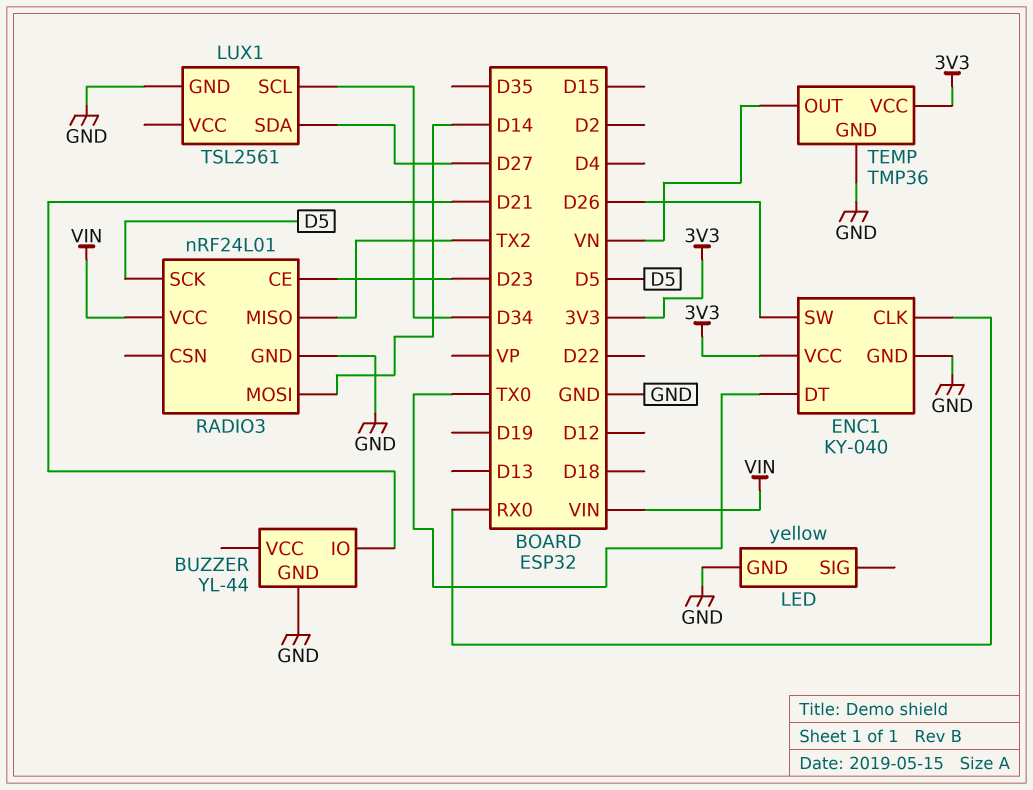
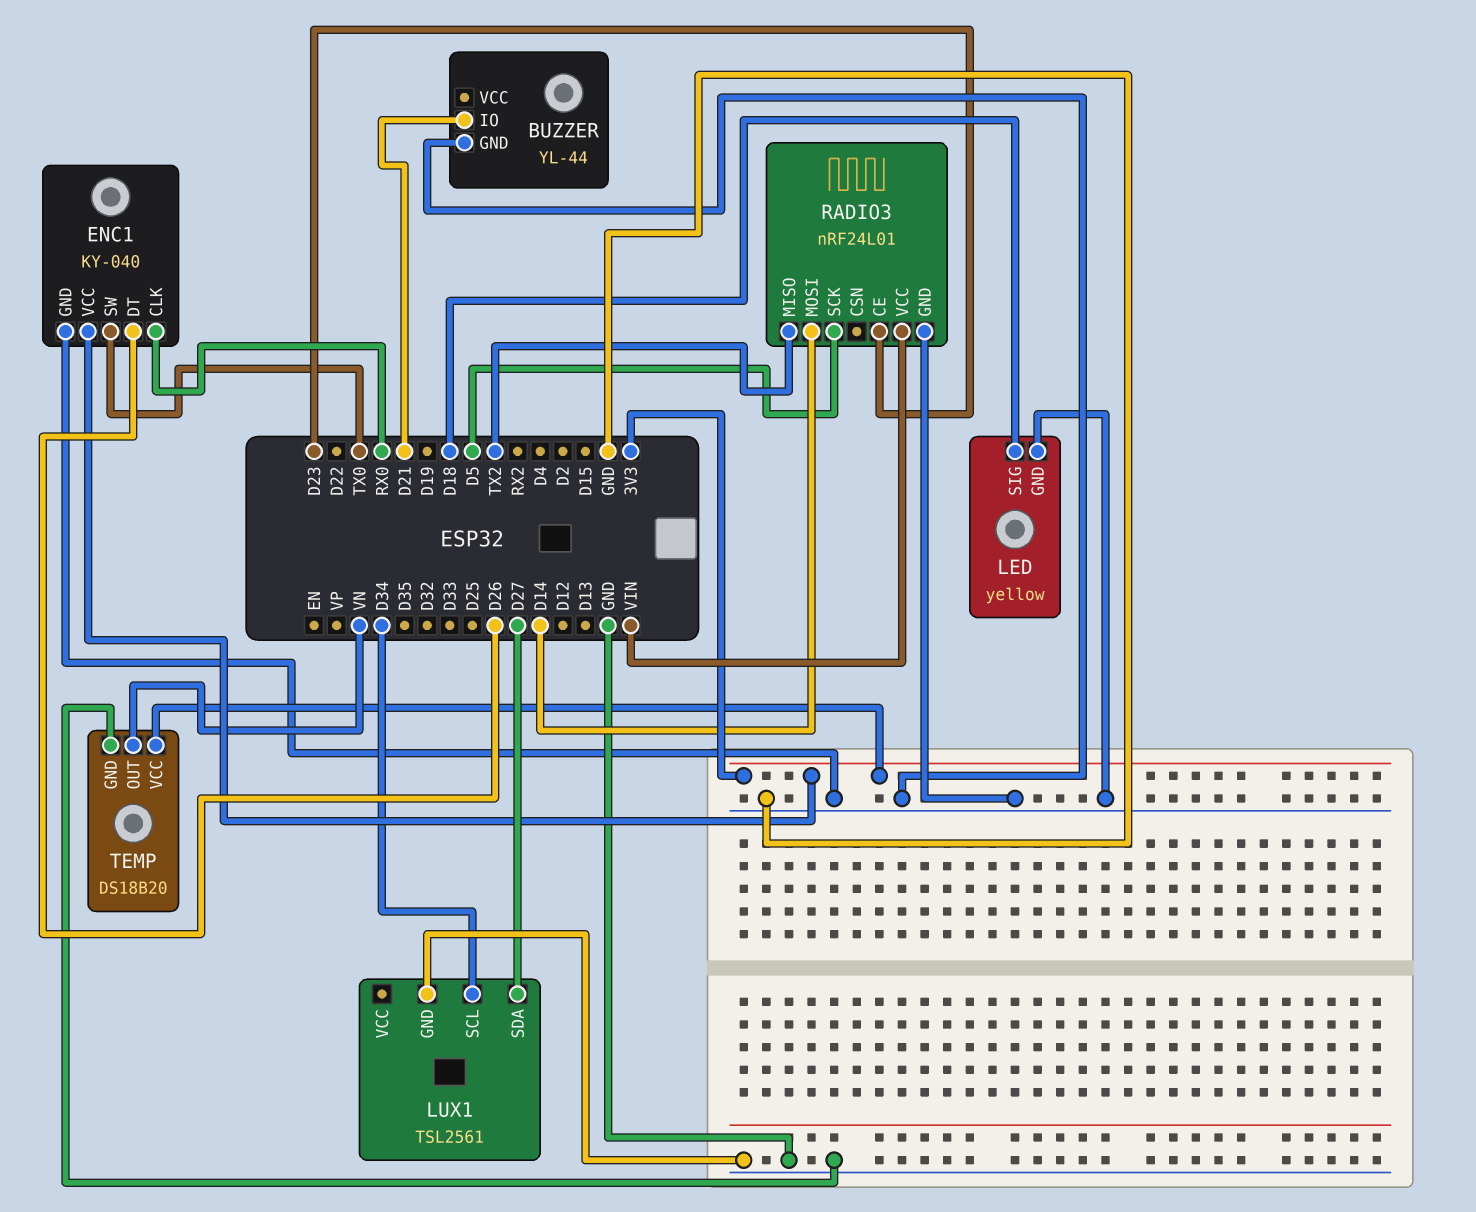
ENC1 pin DT: TX0 -> D26
ENC1 pin SW: D26 -> TX0
LED pin SIG: none -> D18
TEMP: TMP36 -> DS18B20

